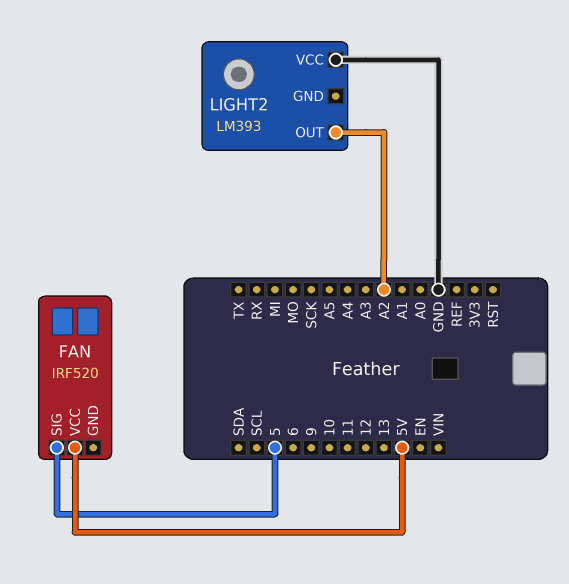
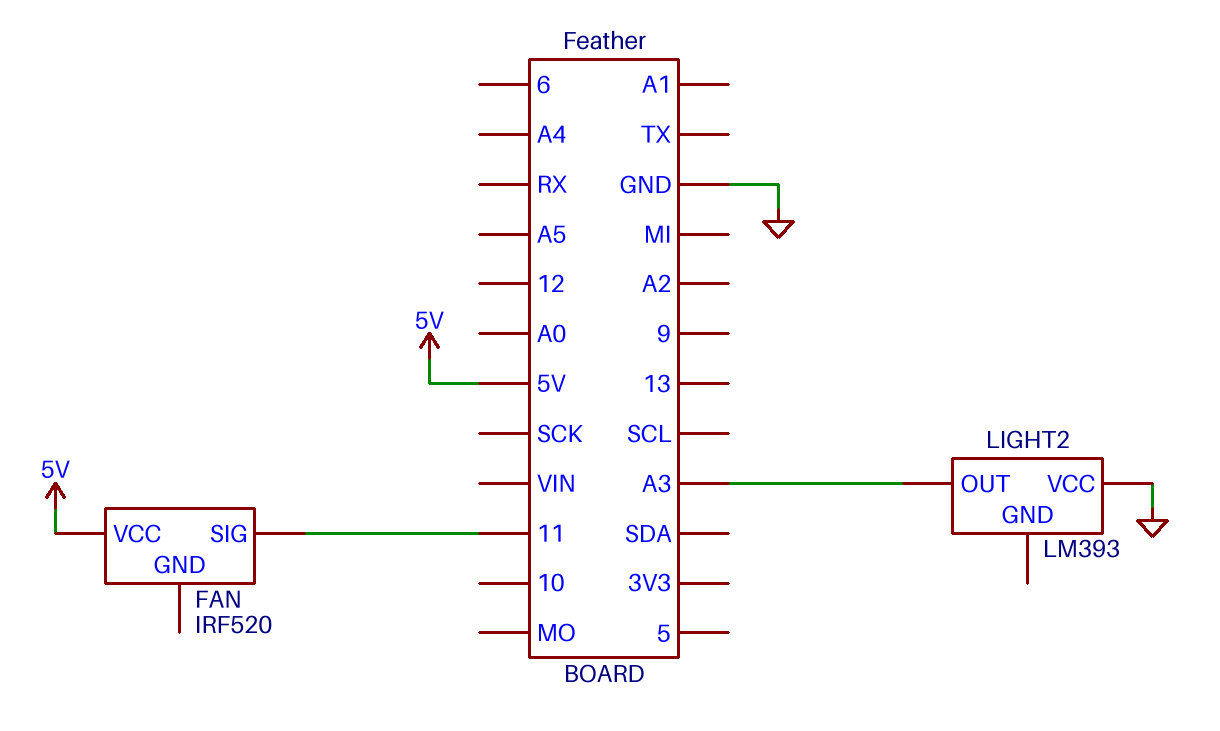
FAN pin SIG: 5 -> 11
LIGHT2 pin OUT: A2 -> A3

